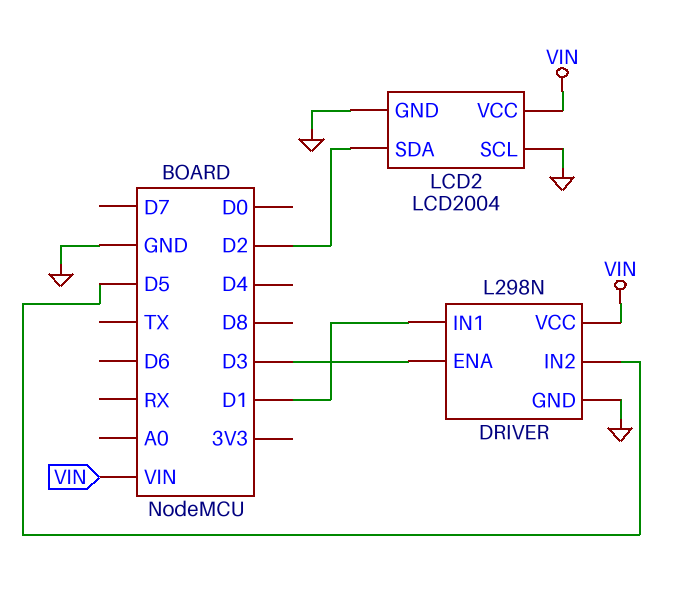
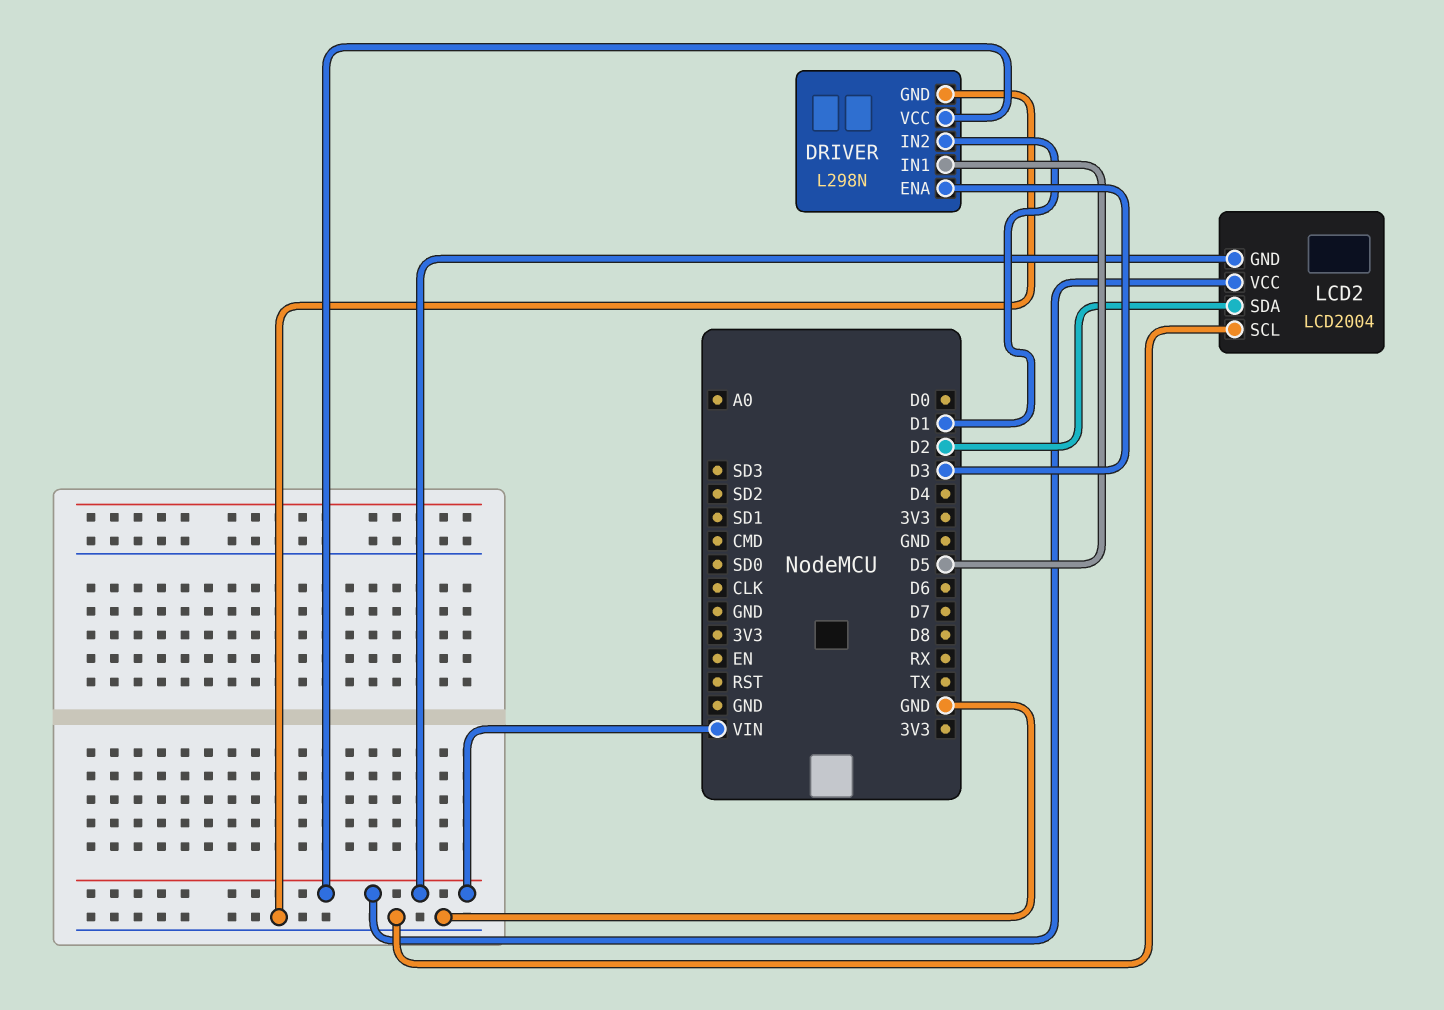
DRIVER pin IN1: D1 -> D5
DRIVER pin IN2: D5 -> D1
LCD2 pin GND: GND -> VIN

